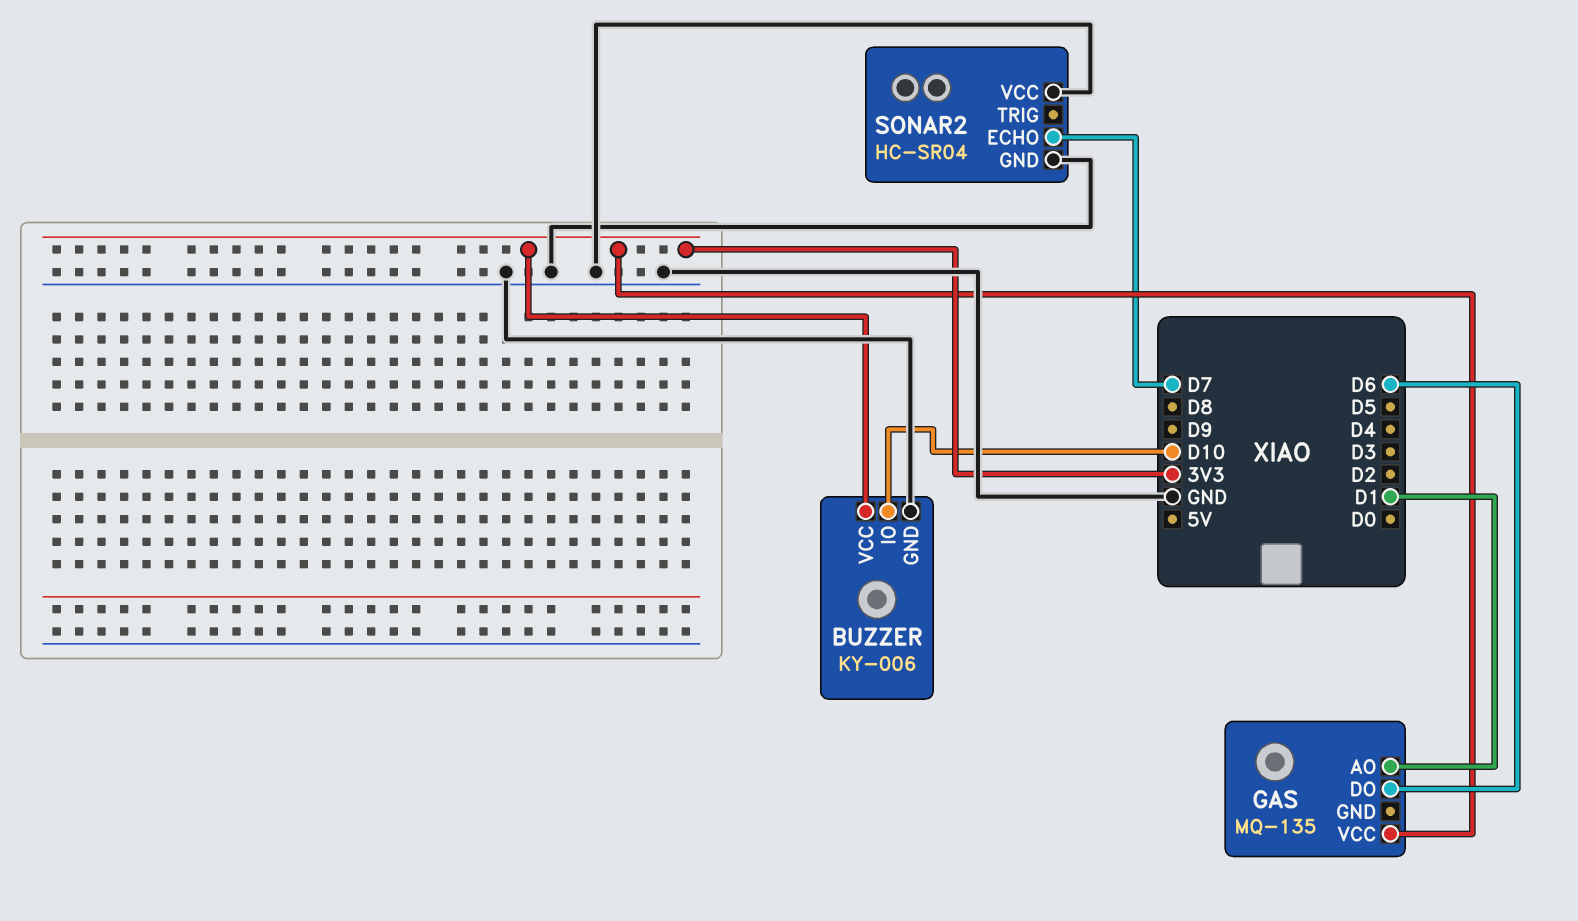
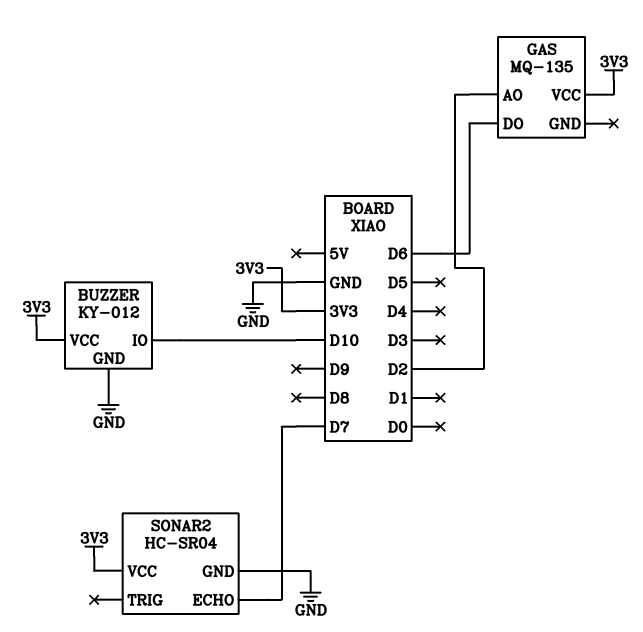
BUZZER: KY-006 -> KY-012
GAS pin AO: D1 -> D2
SONAR2 pin VCC: GND -> 3V3

